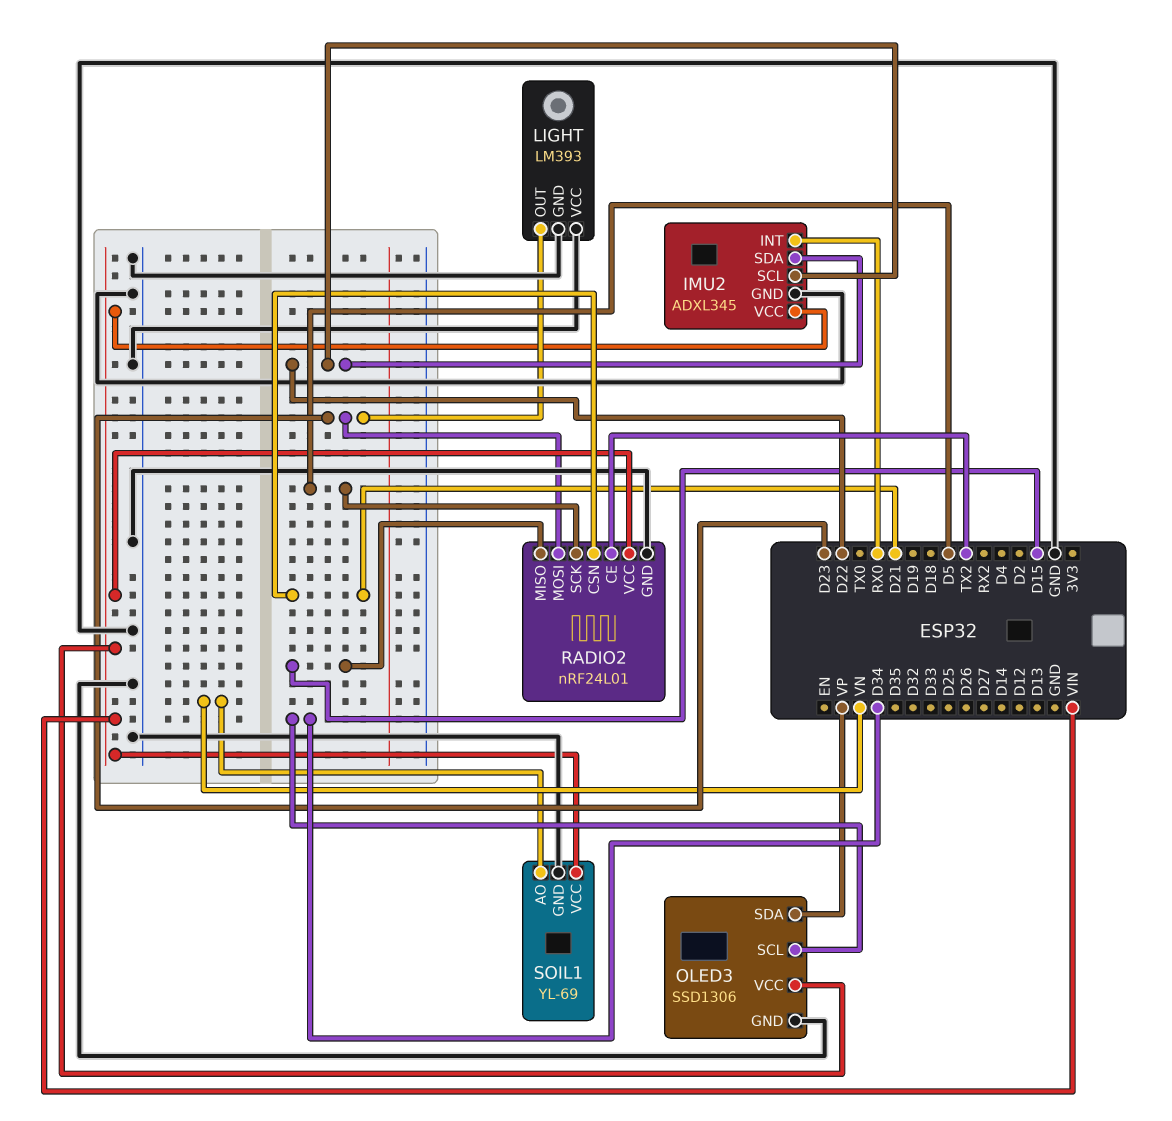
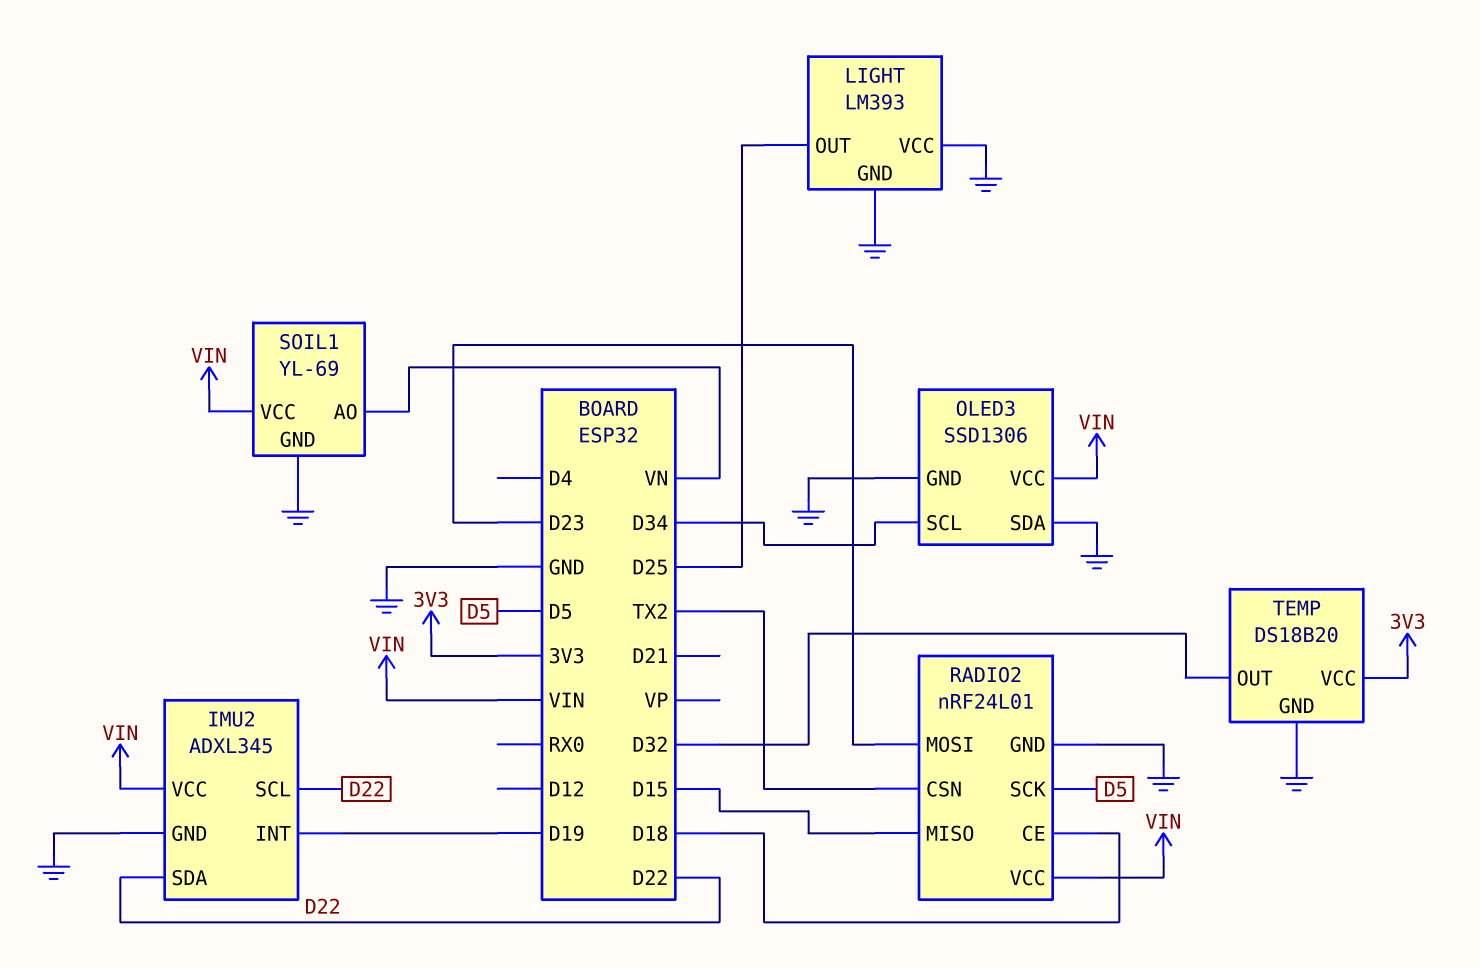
IMU2 pin INT: RX0 -> D19
LIGHT pin OUT: D23 -> D25
OLED3 pin SDA: VP -> GND
RADIO2 pin CE: TX2 -> D18
RADIO2 pin CSN: D21 -> TX2
TEMP: none -> DS18B20
TEMP pin GND: none -> GND
TEMP pin OUT: none -> D32
TEMP pin VCC: none -> 3V3

